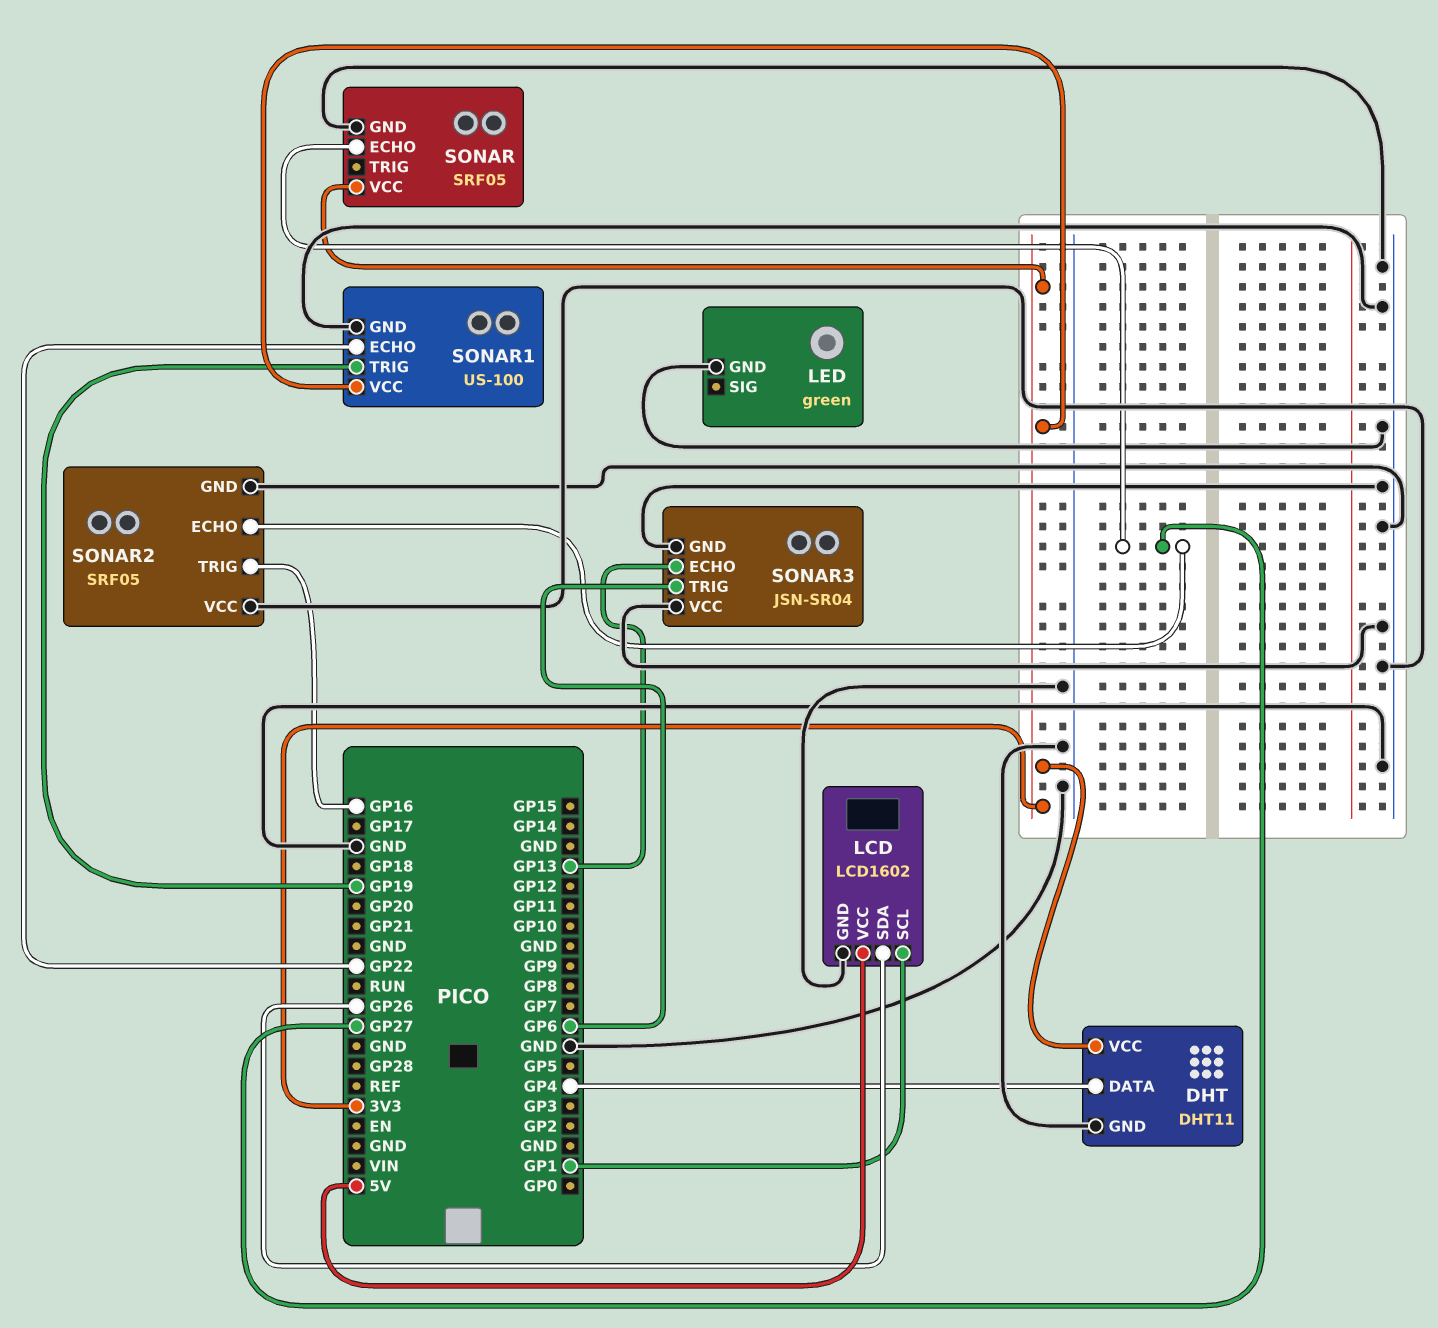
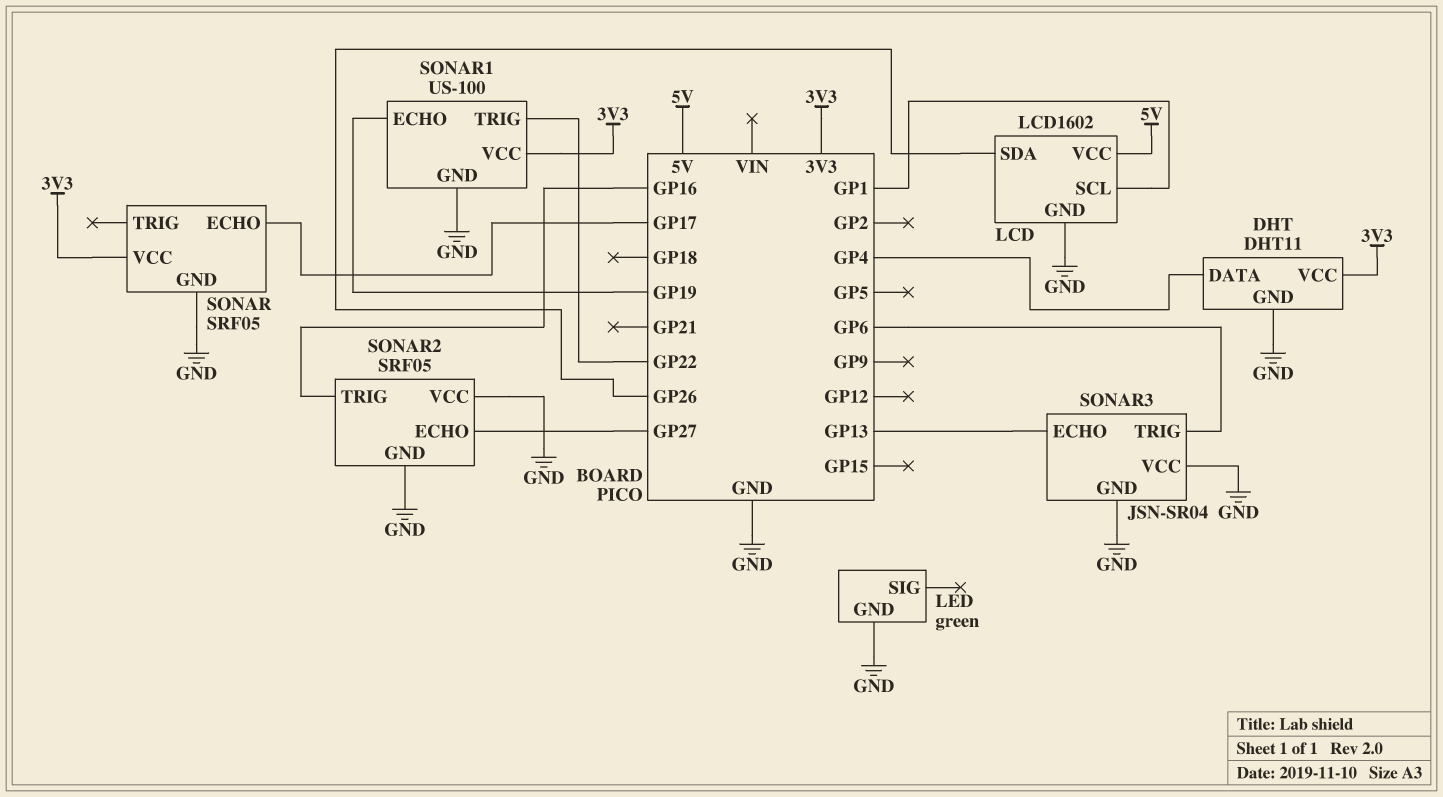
SONAR pin ECHO: GP27 -> GP17
SONAR1 pin ECHO: GP22 -> GP19
SONAR1 pin TRIG: GP19 -> GP22

